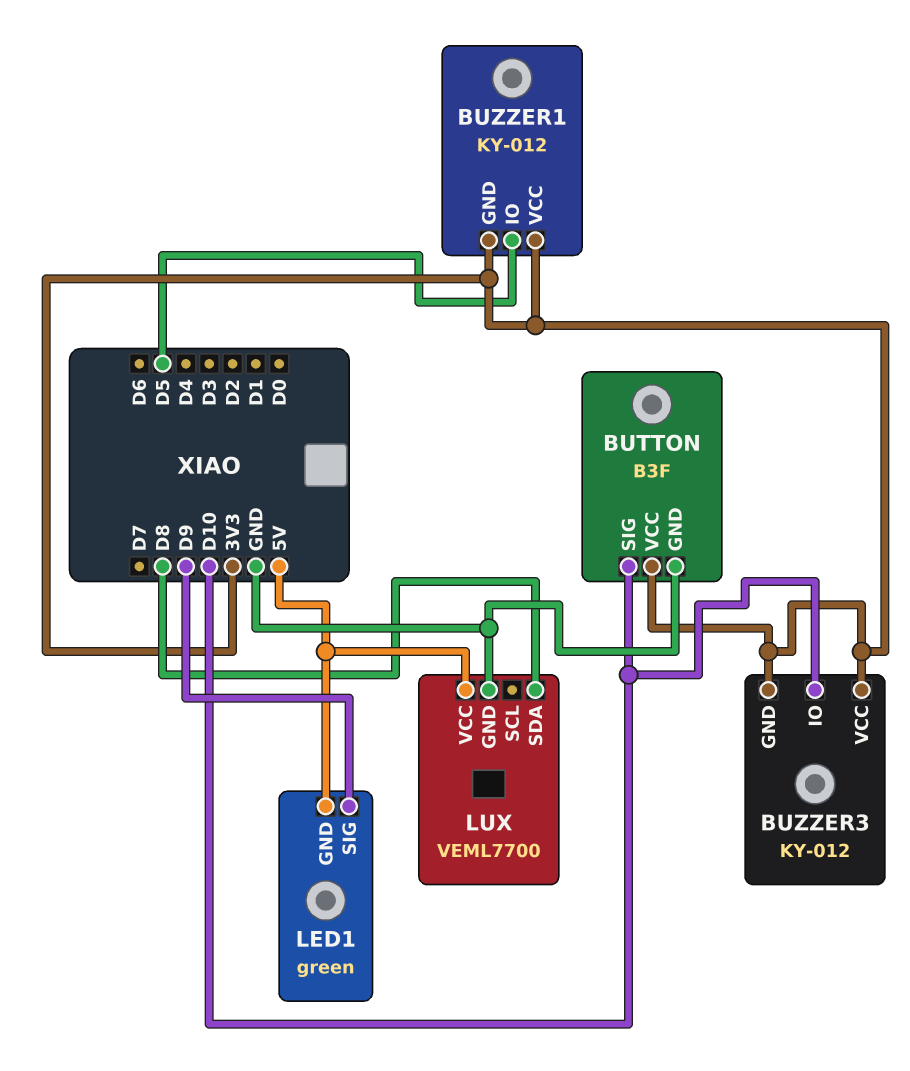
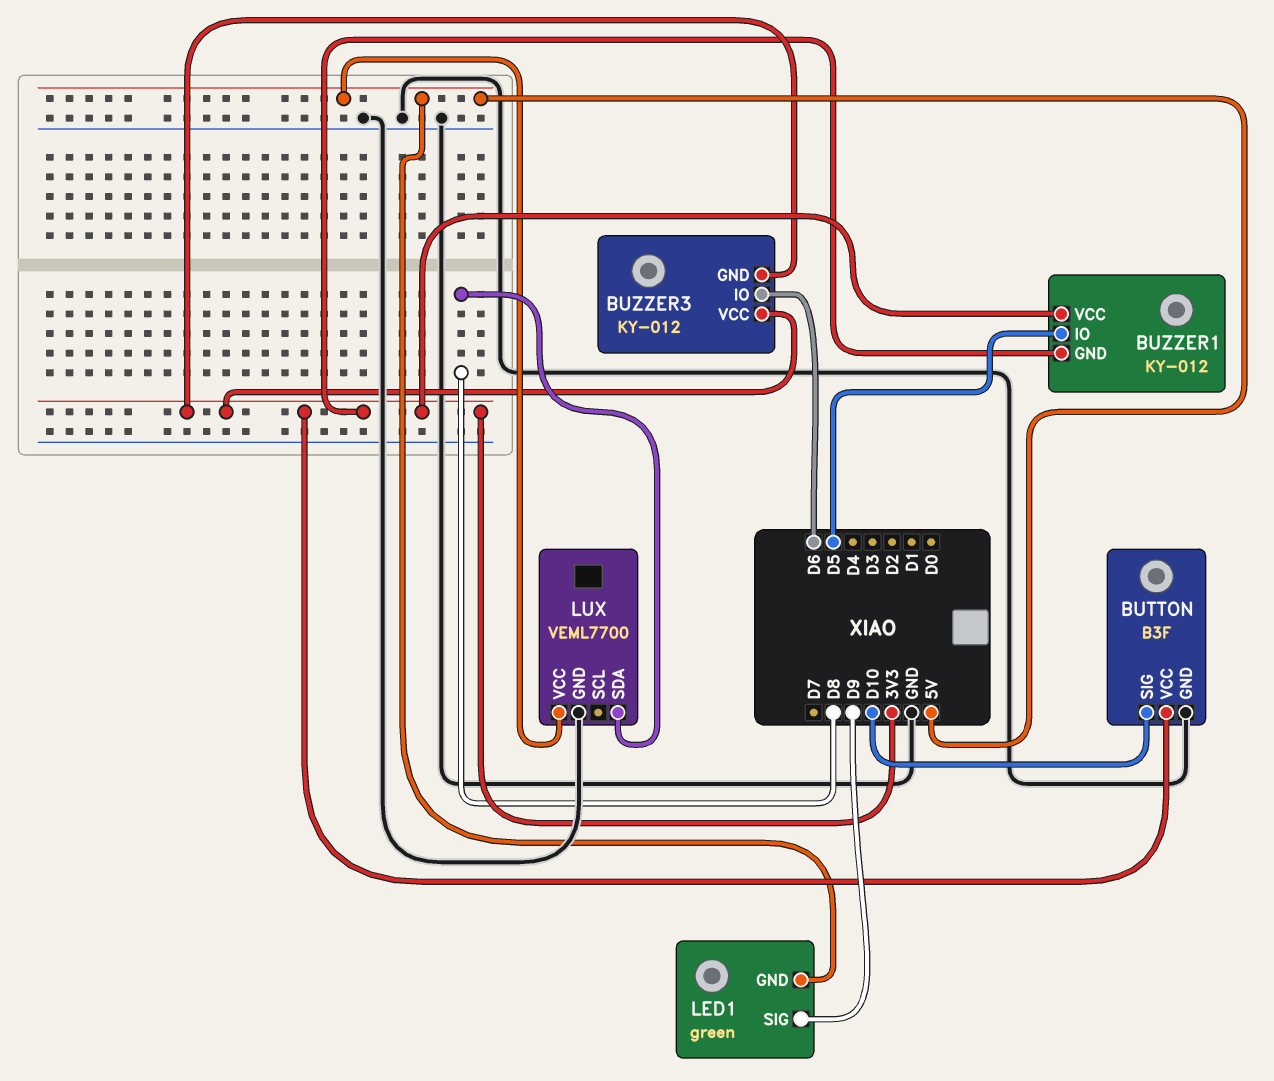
BUZZER3 pin IO: D10 -> D6

